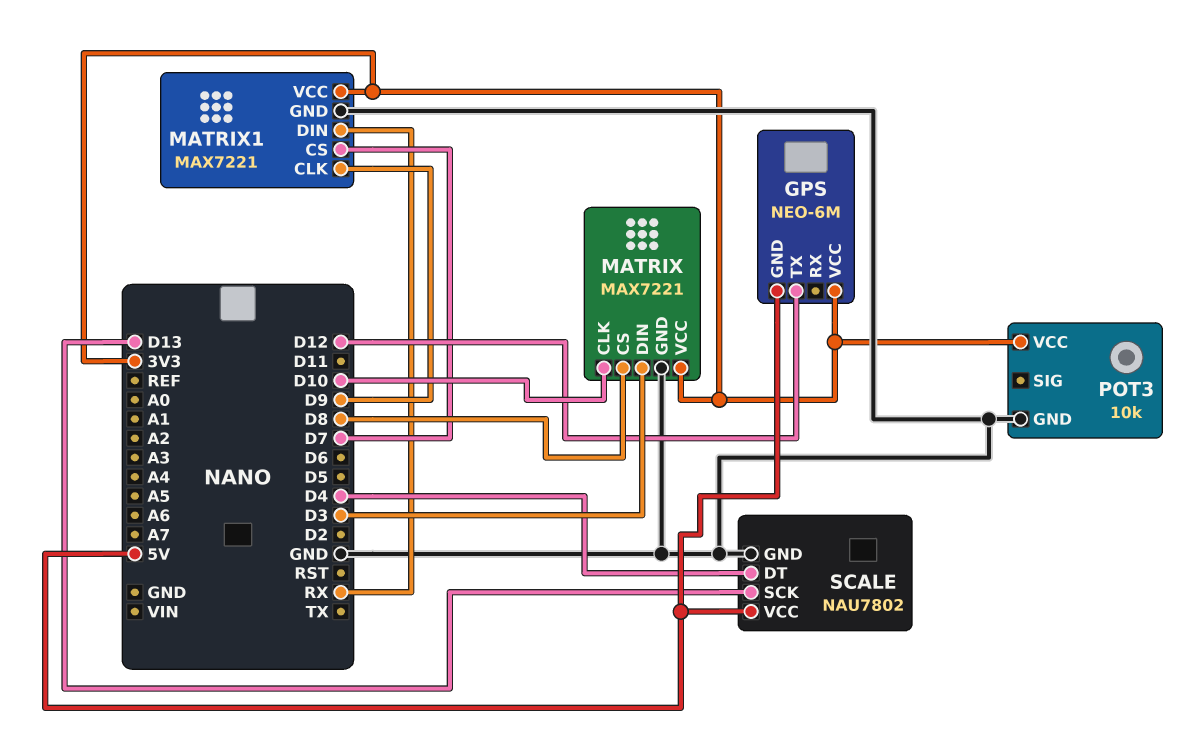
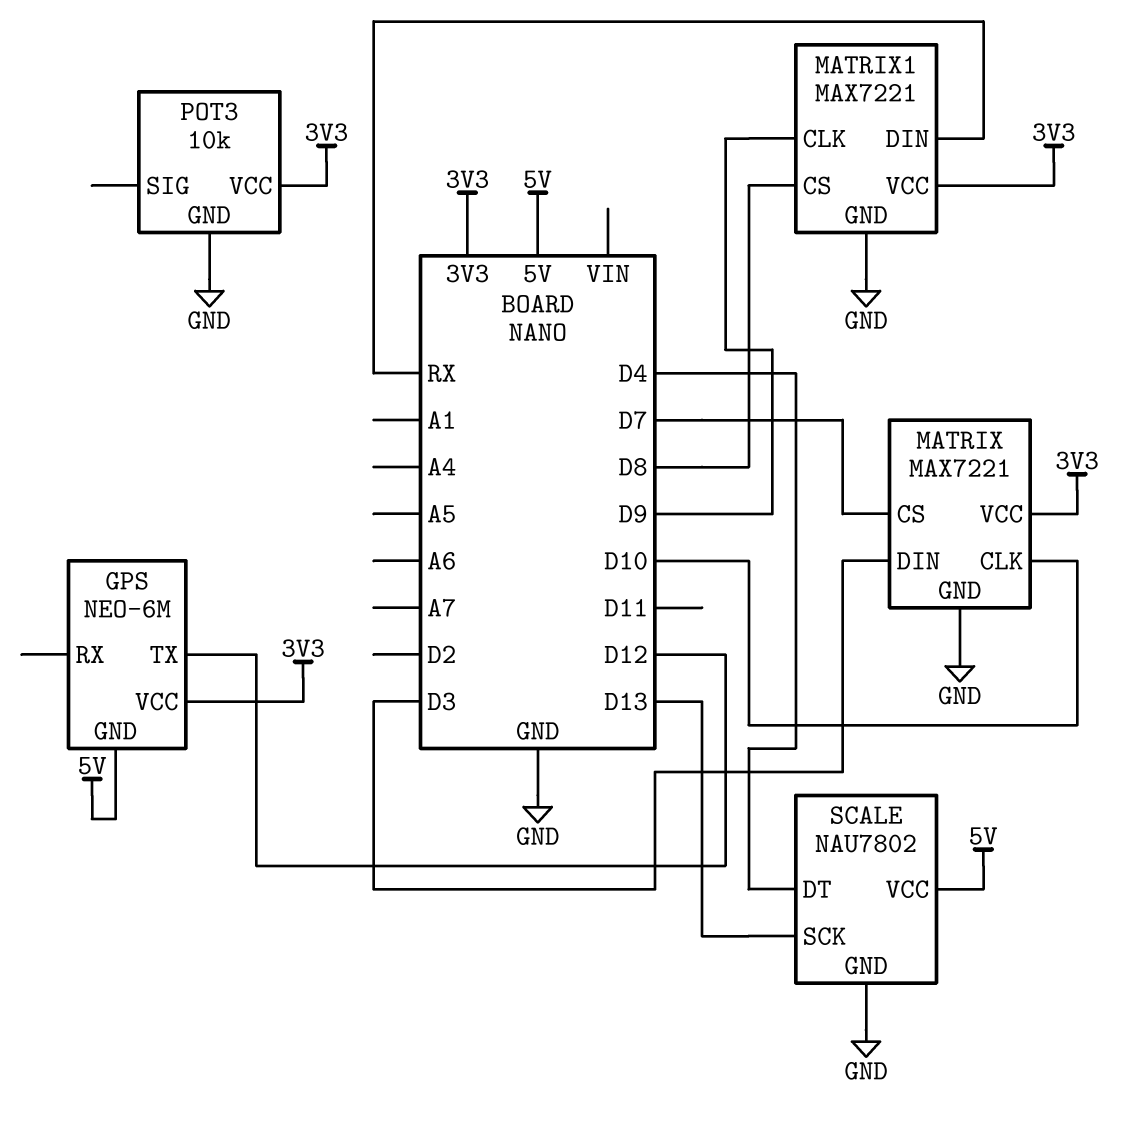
MATRIX pin CS: D8 -> D7
MATRIX1 pin CS: D7 -> D8

